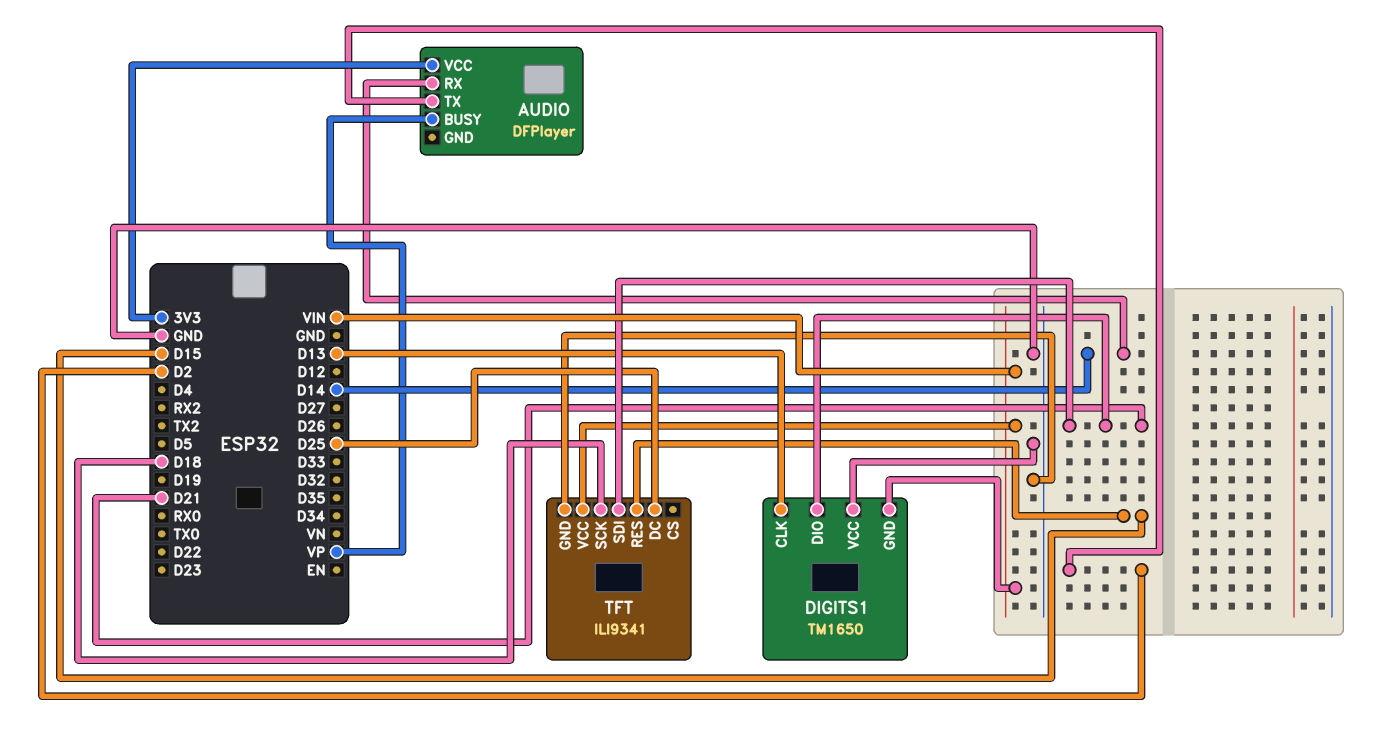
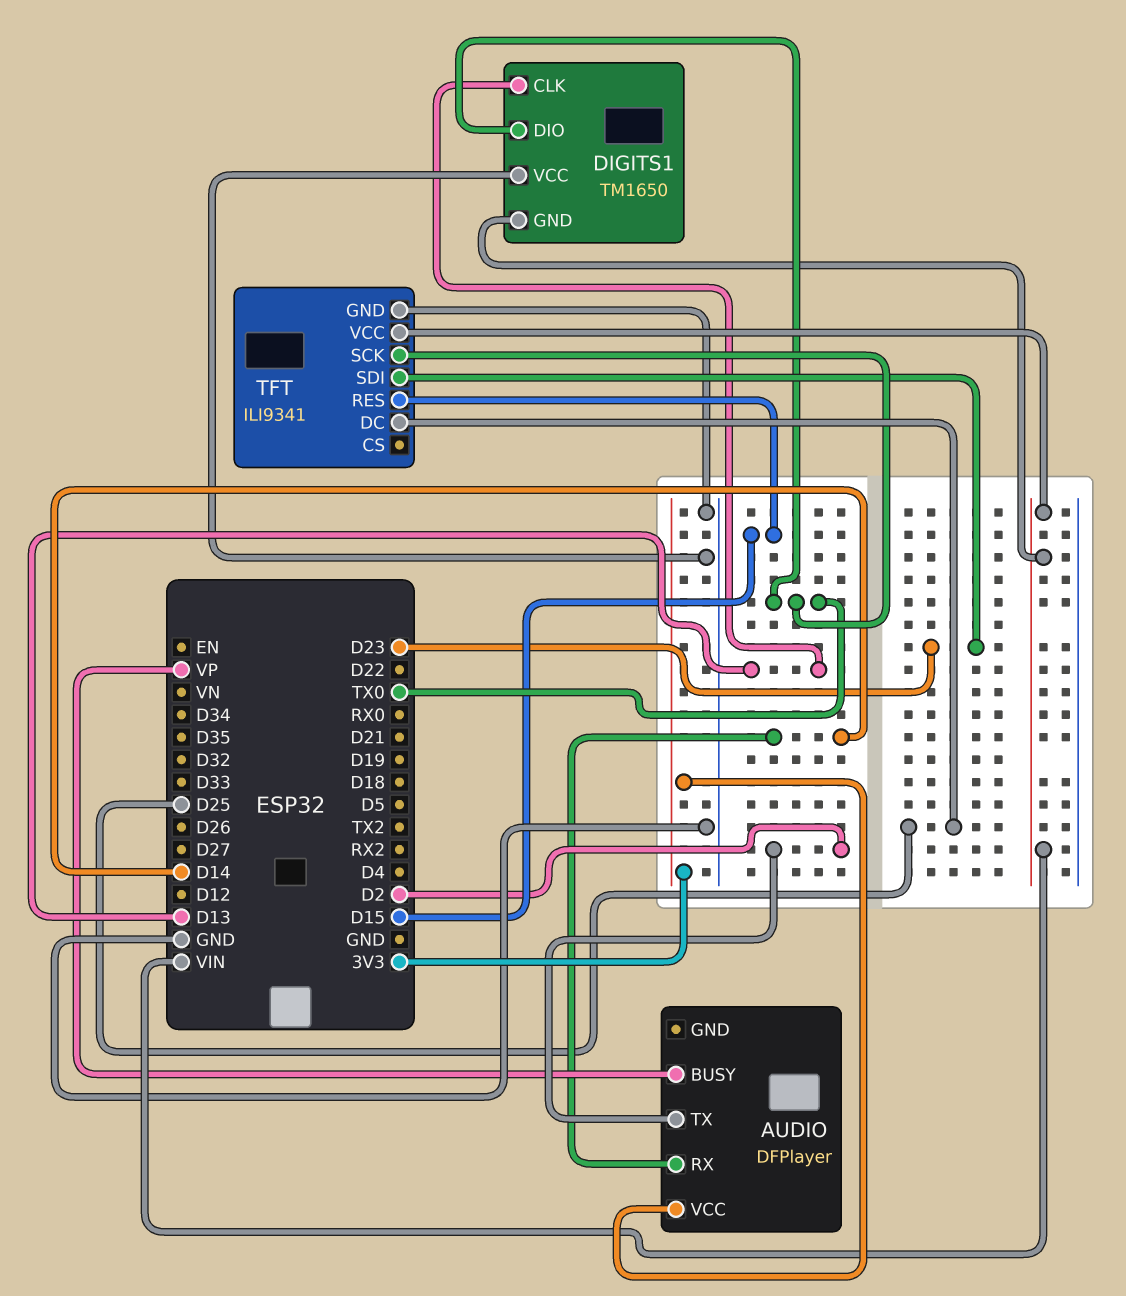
DIGITS1 pin DIO: D21 -> TX0
TFT pin SCK: D18 -> TX0
TFT pin SDI: D21 -> D23

